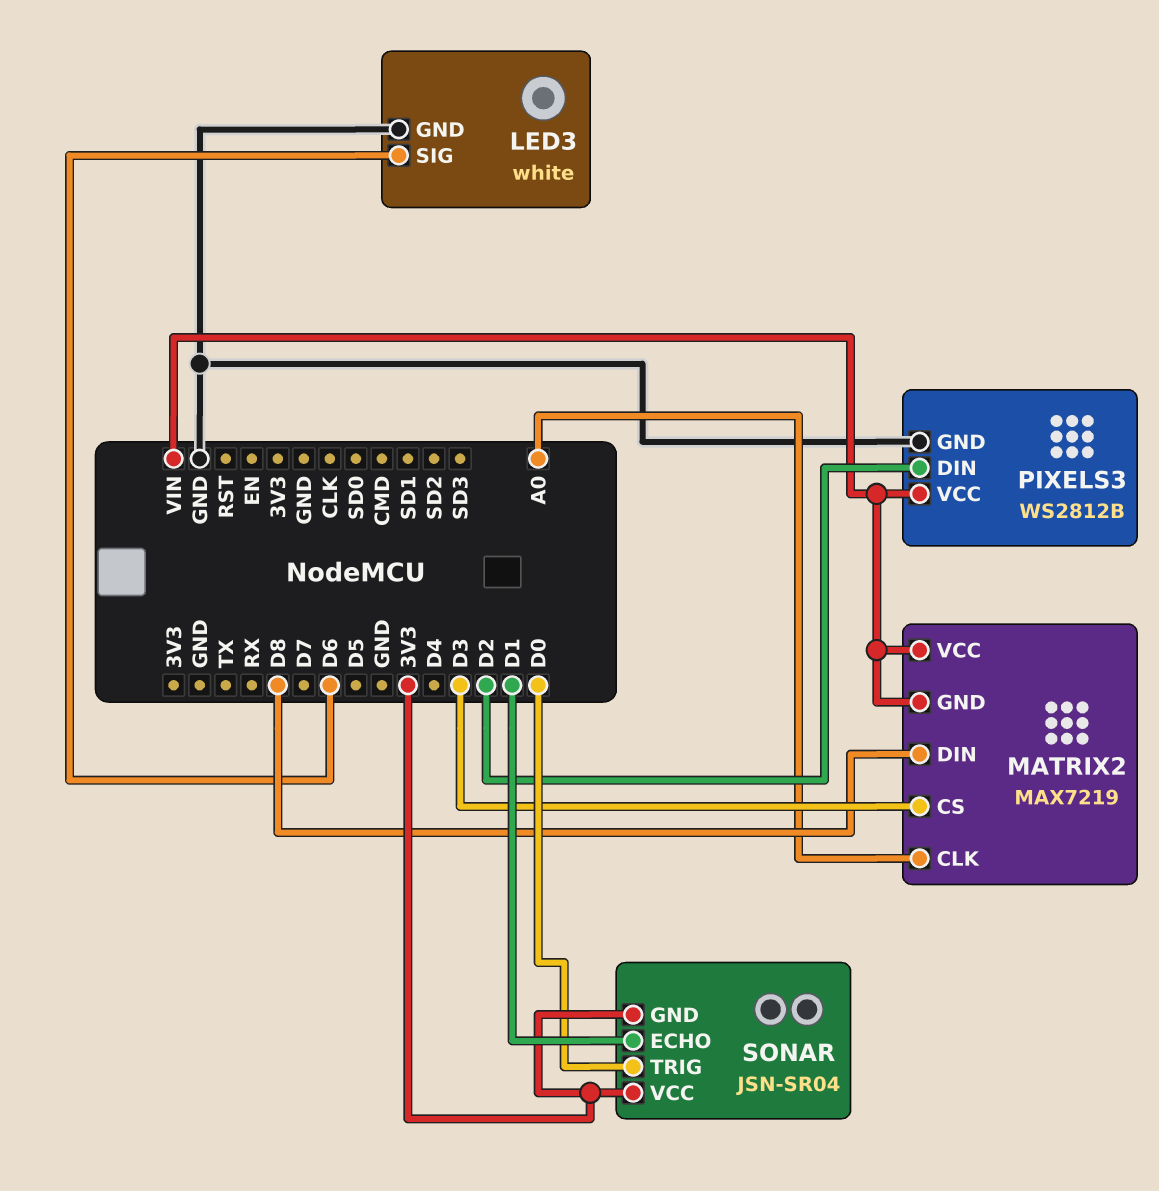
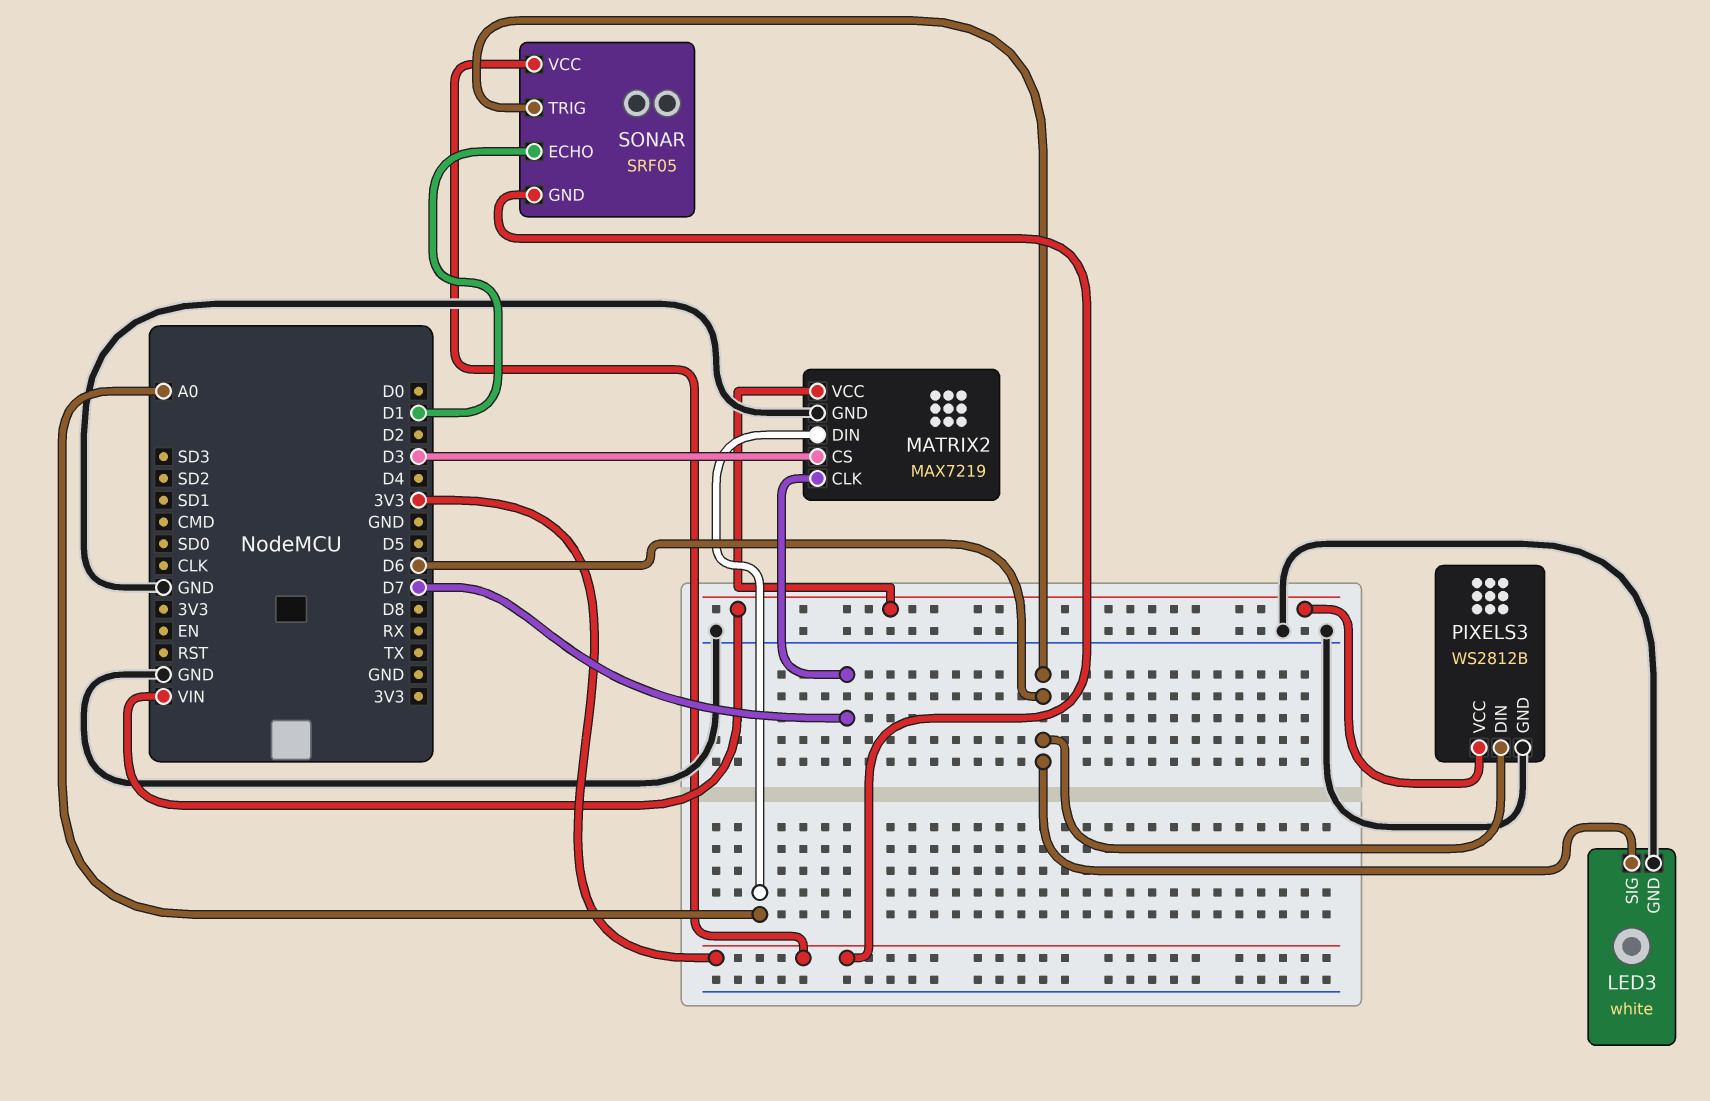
MATRIX2 pin CLK: A0 -> D7
MATRIX2 pin DIN: D8 -> A0
MATRIX2 pin GND: VIN -> GND
PIXELS3 pin DIN: D2 -> D6
SONAR: JSN-SR04 -> SRF05
SONAR pin TRIG: D0 -> D6

